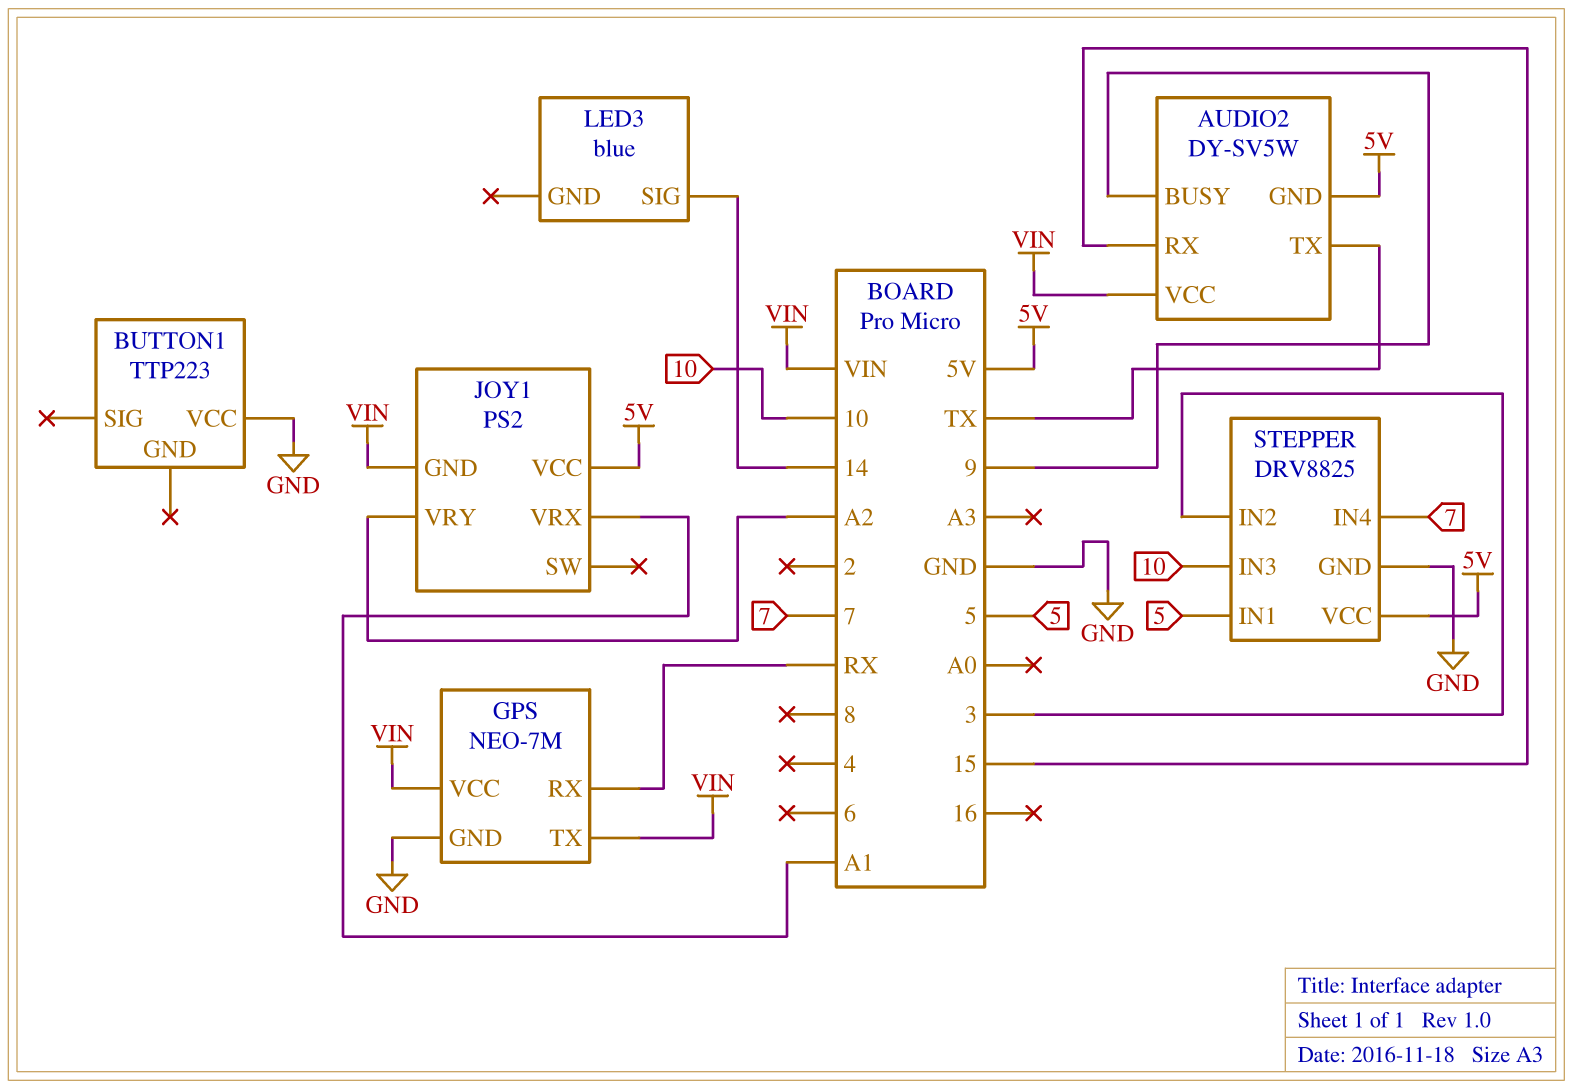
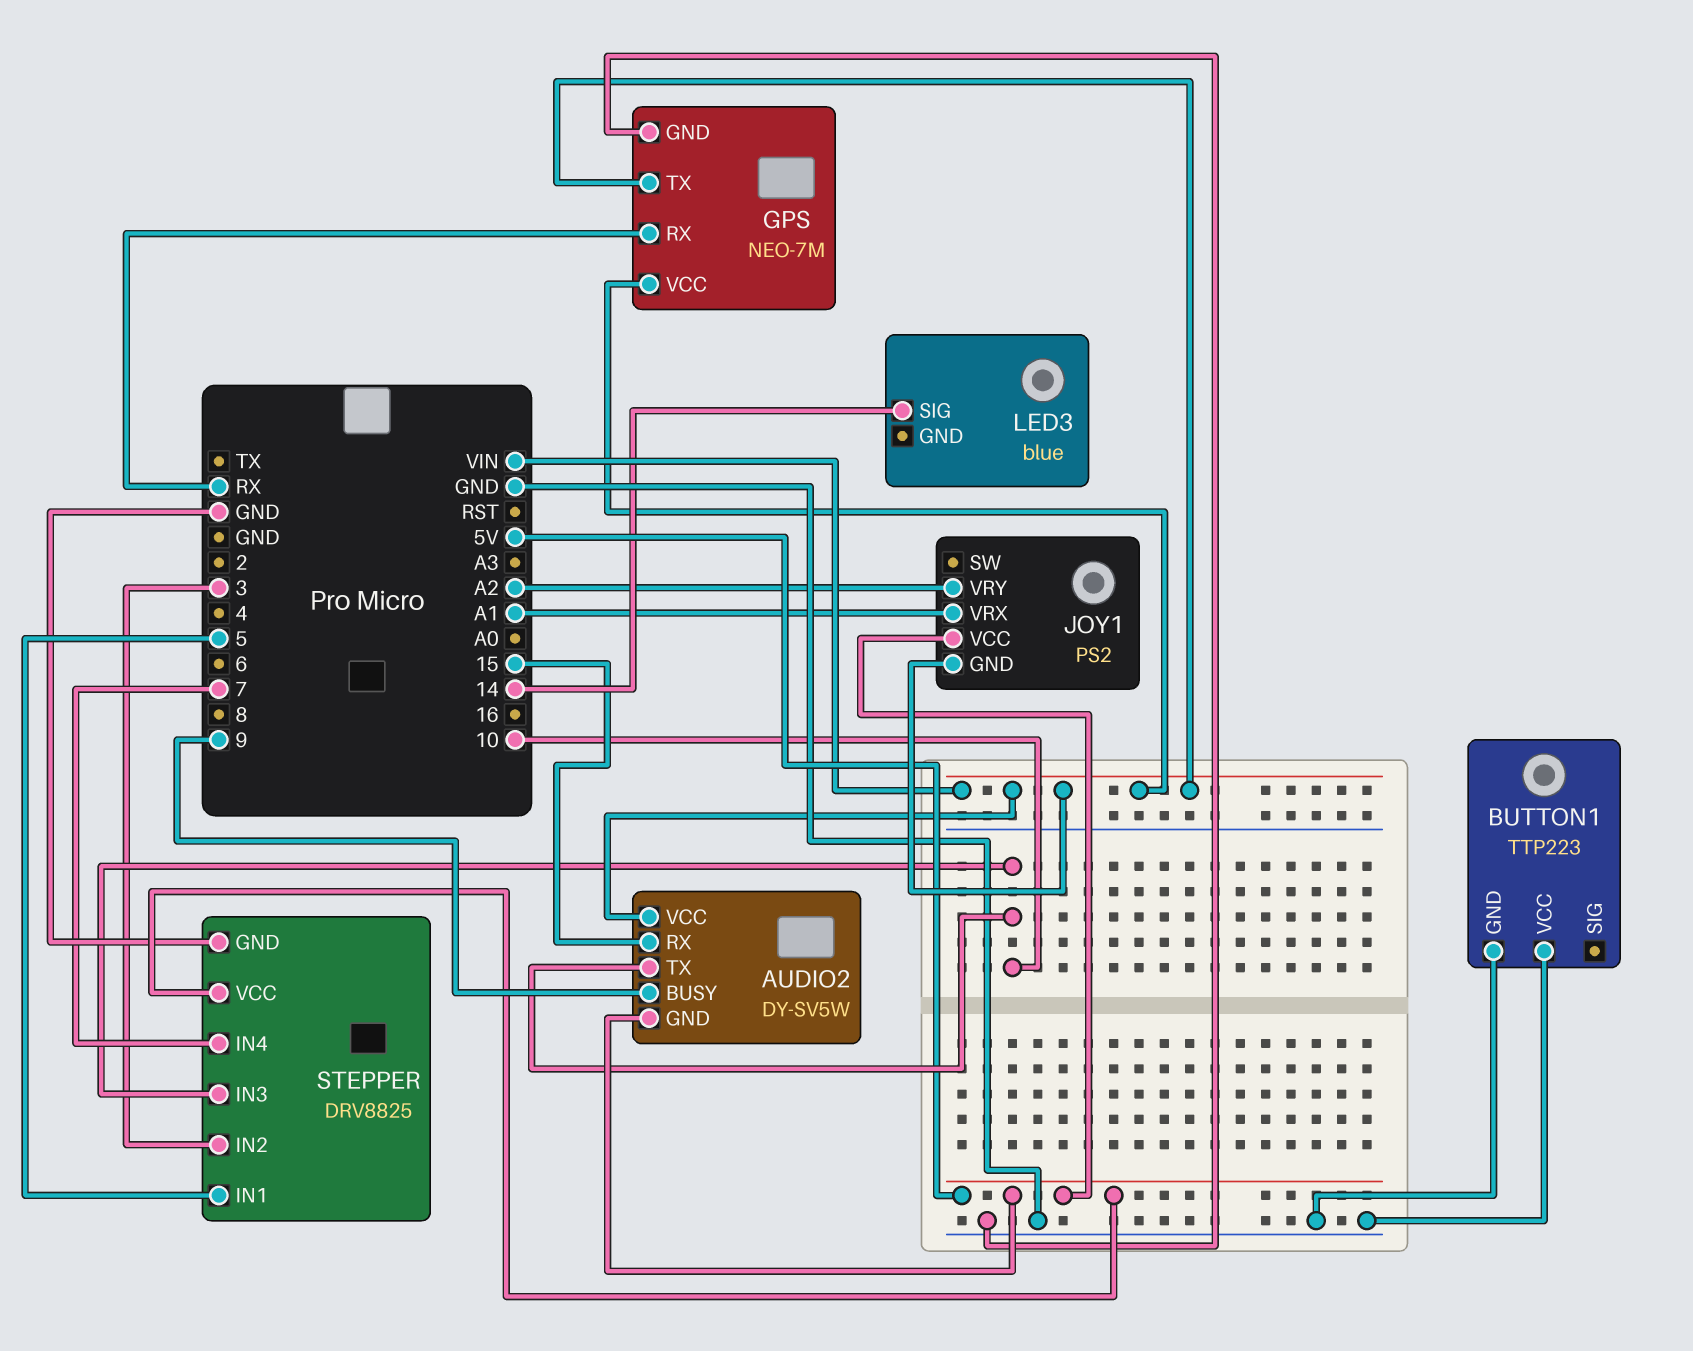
AUDIO2 pin TX: TX -> 10
BUTTON1 pin GND: none -> GND

